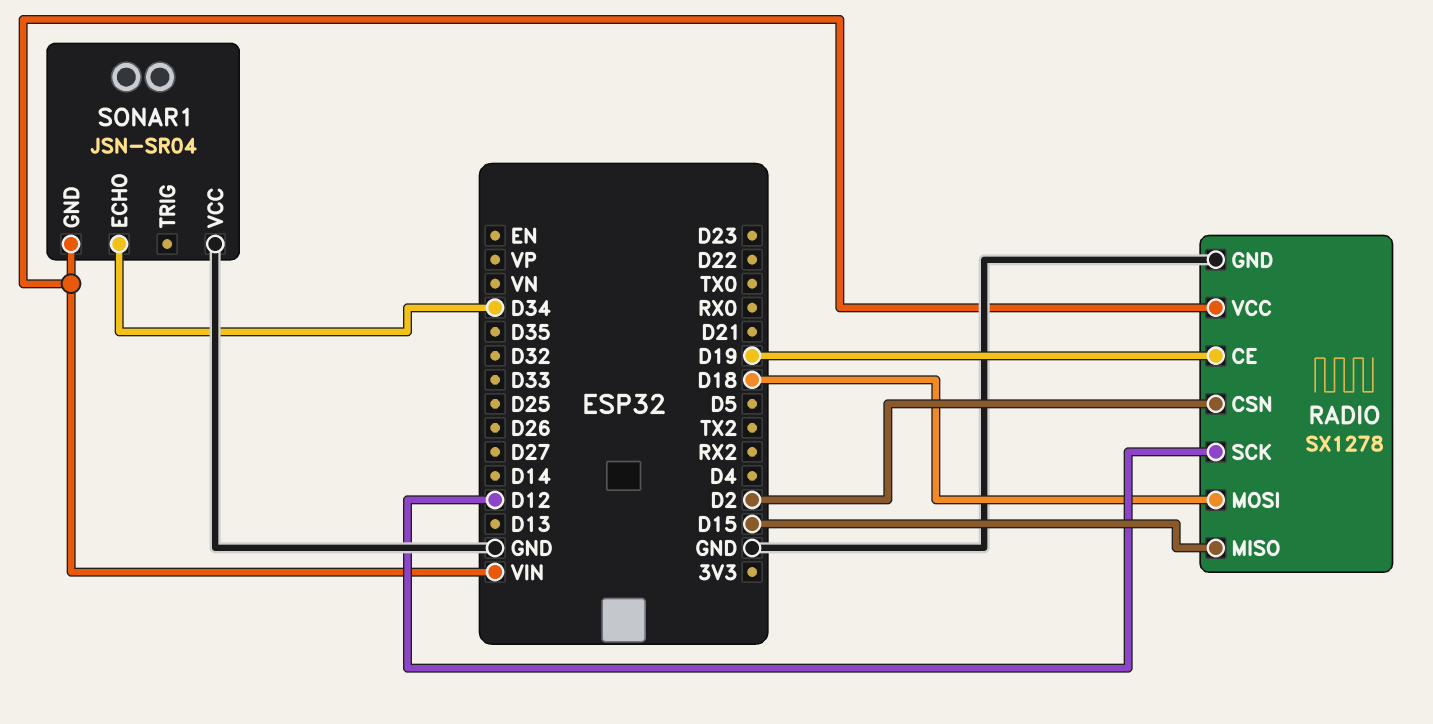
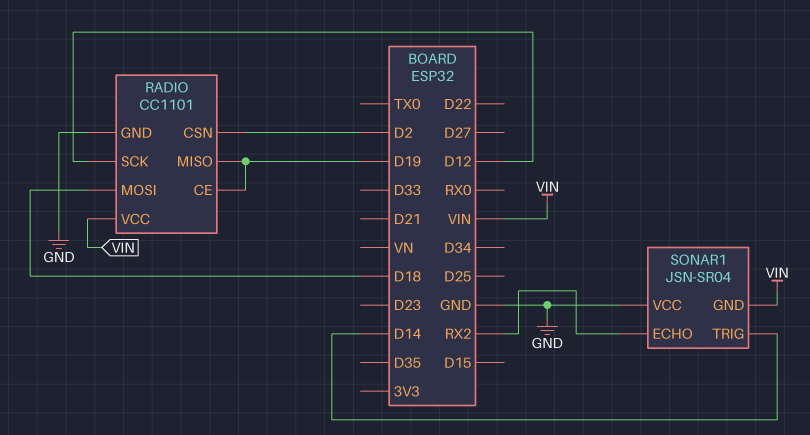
RADIO: SX1278 -> CC1101
RADIO pin MISO: D15 -> D19
SONAR1 pin ECHO: D34 -> RX2
SONAR1 pin TRIG: none -> D14

